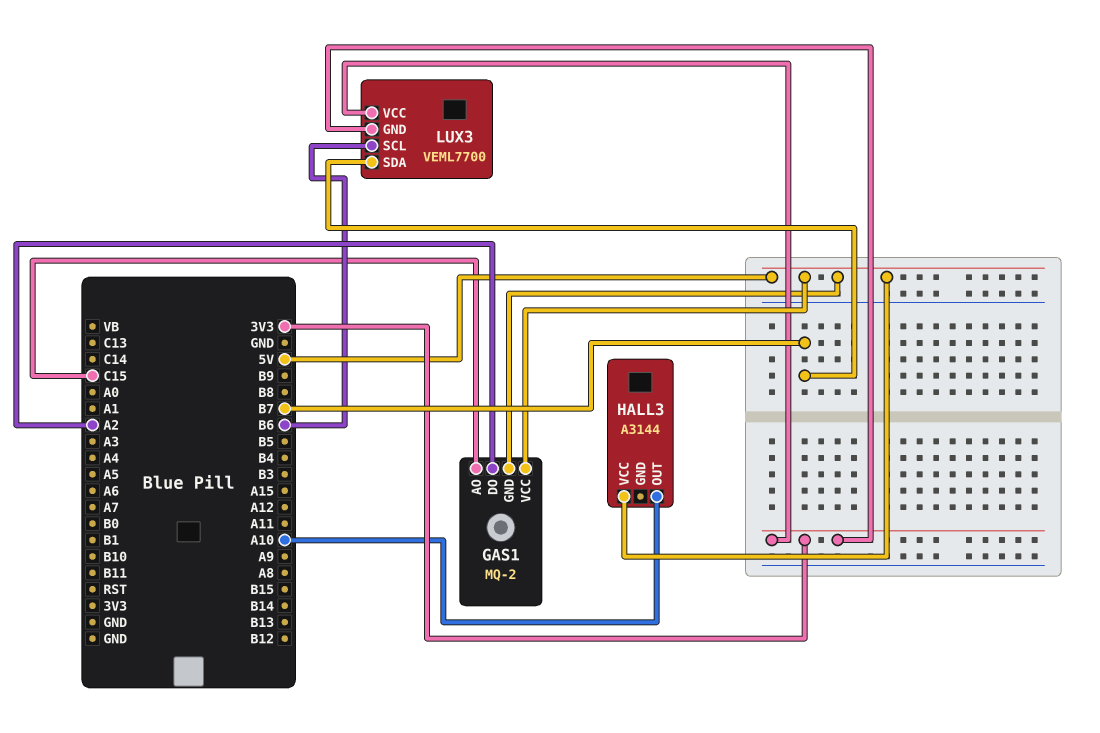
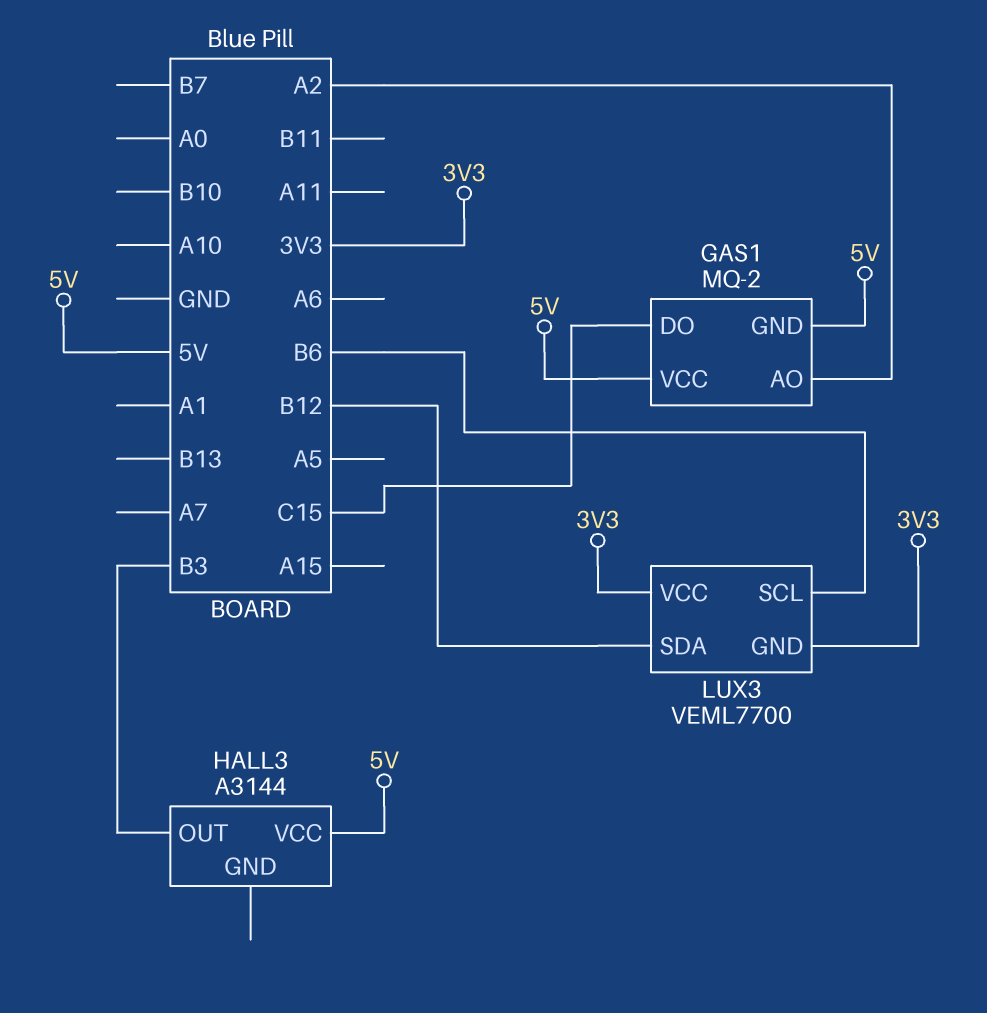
GAS1 pin AO: C15 -> A2
GAS1 pin DO: A2 -> C15
HALL3 pin OUT: A10 -> B3
LUX3 pin SDA: B7 -> B12

